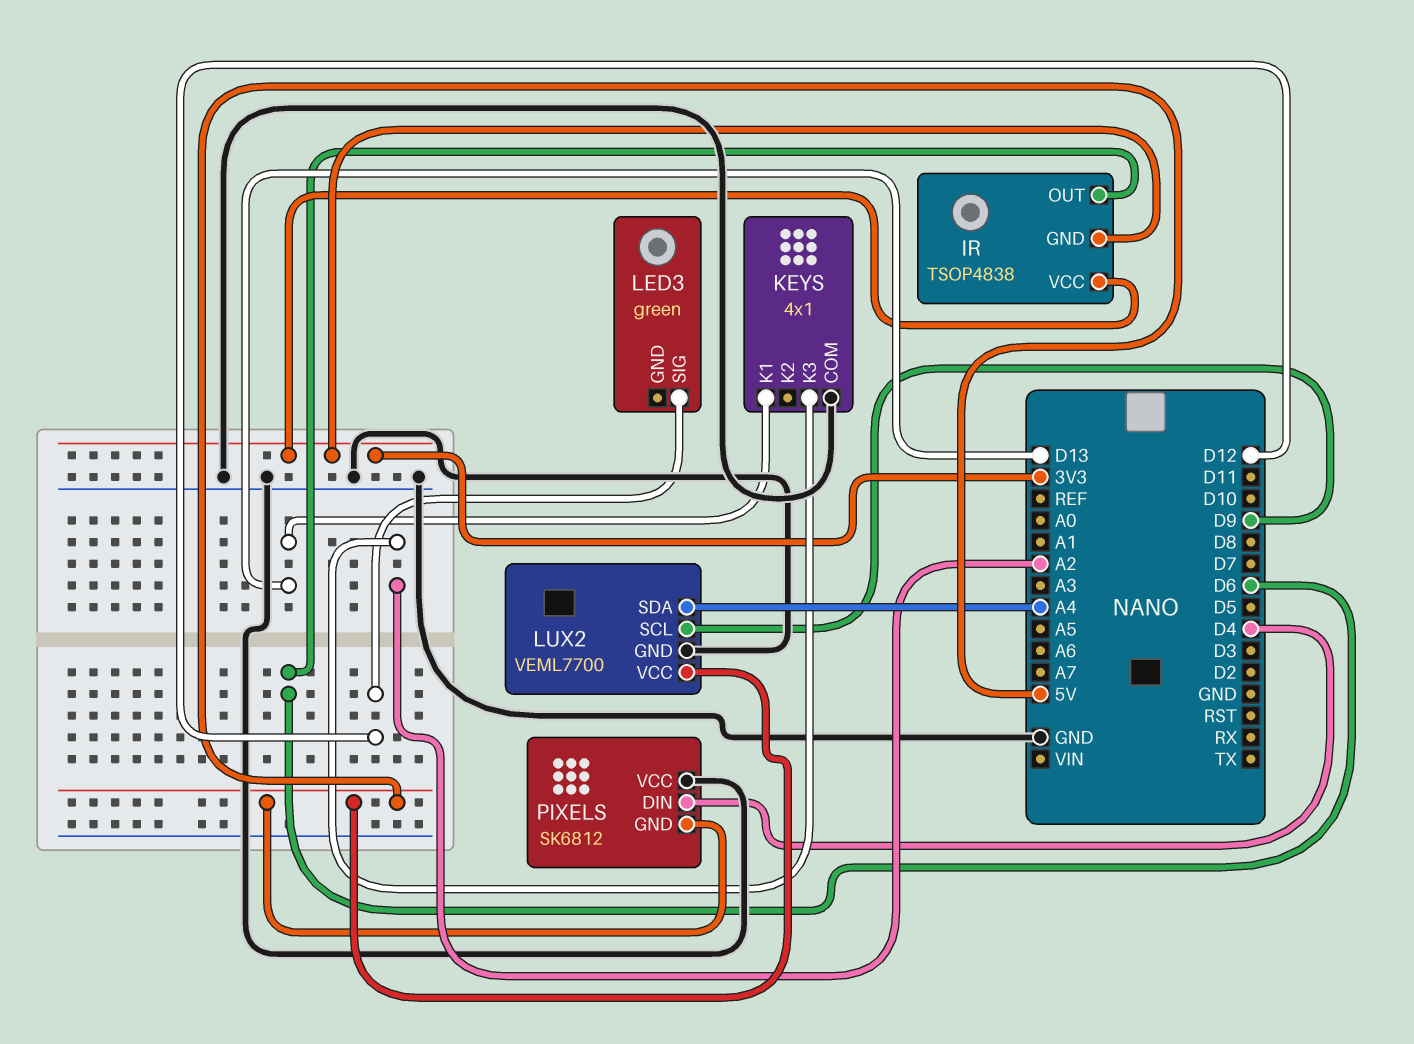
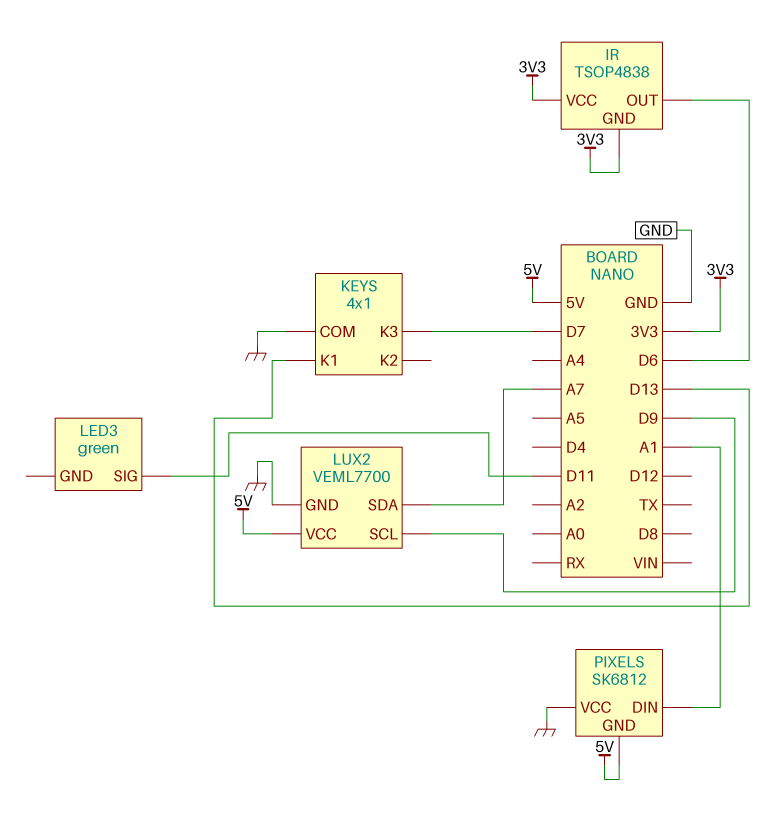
KEYS pin K3: A2 -> D7
LED3 pin SIG: D12 -> D11
LUX2 pin SDA: A4 -> A7
PIXELS pin DIN: D4 -> A1

